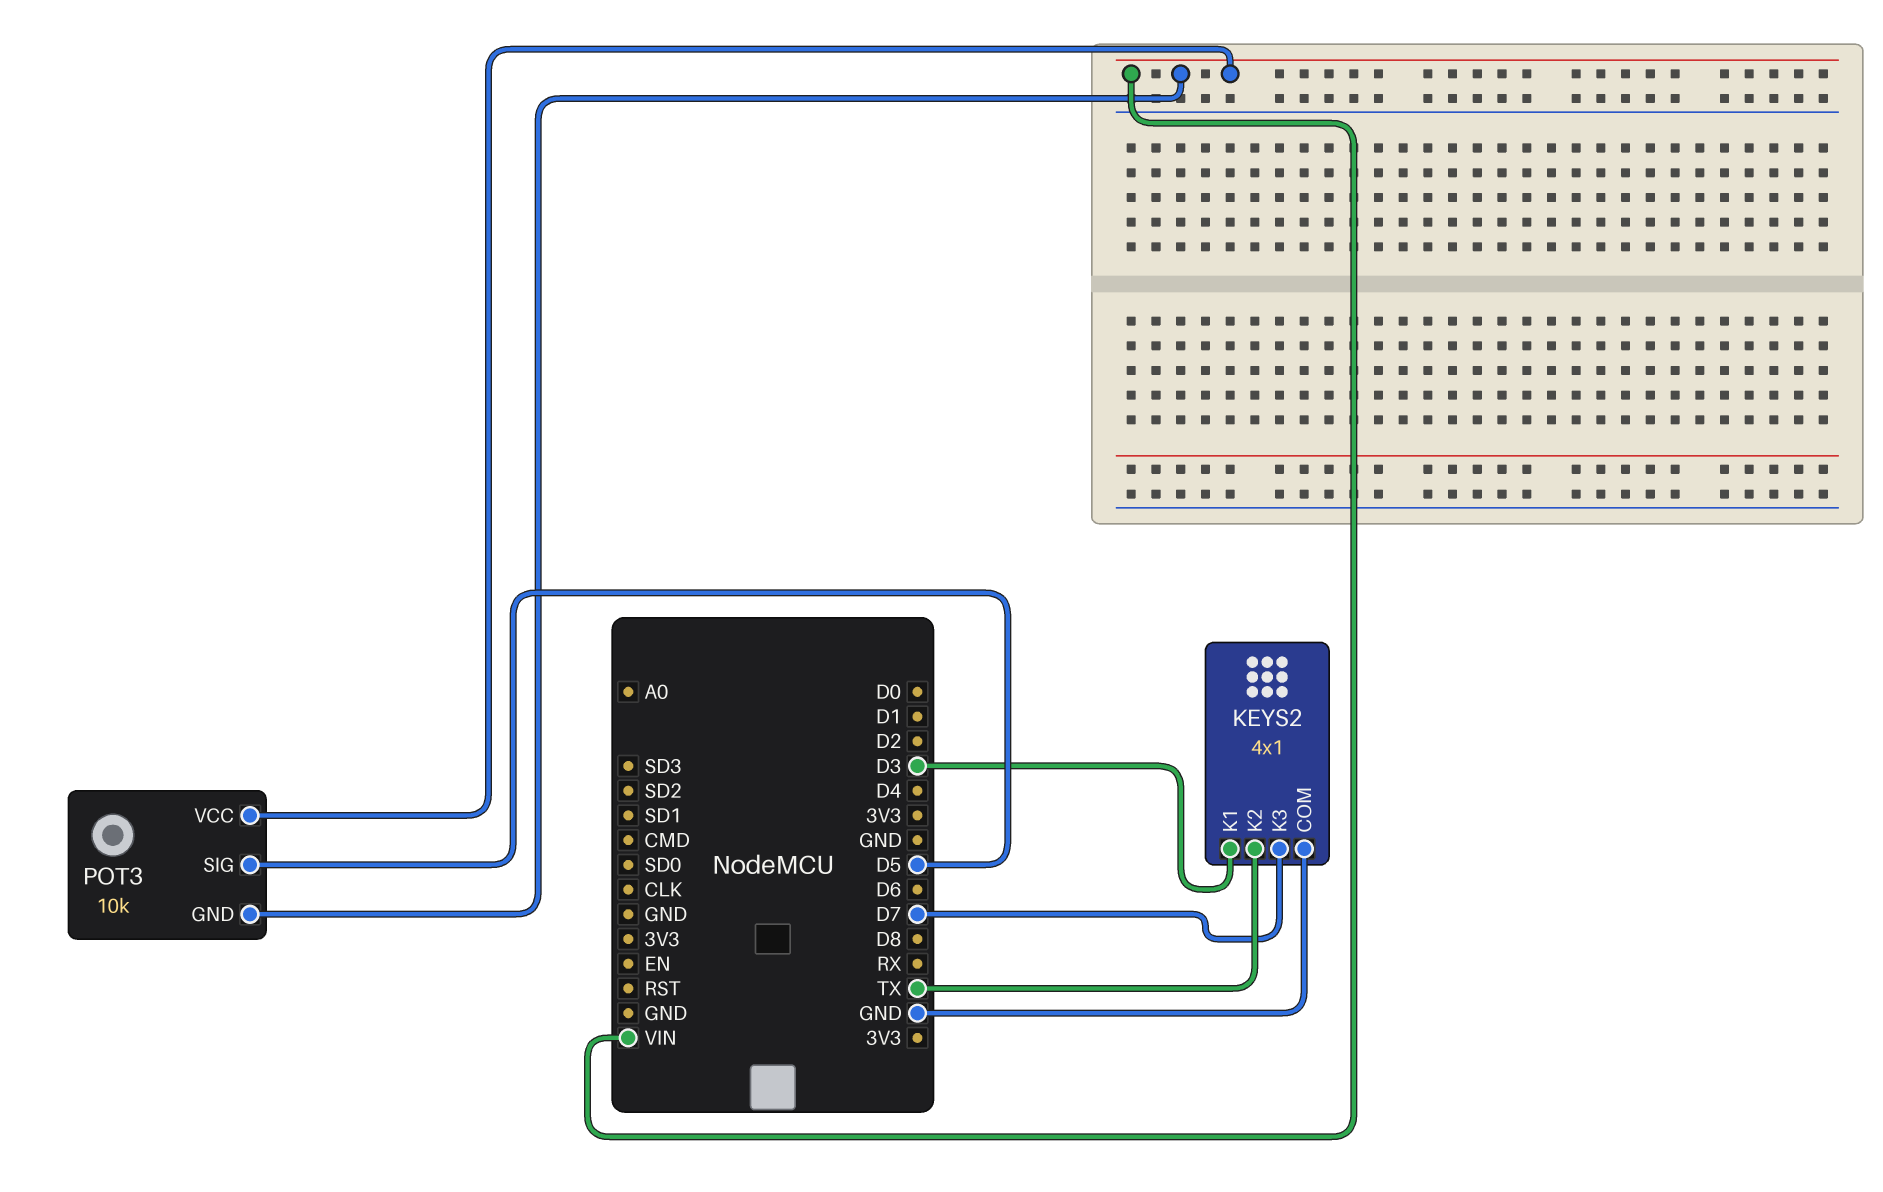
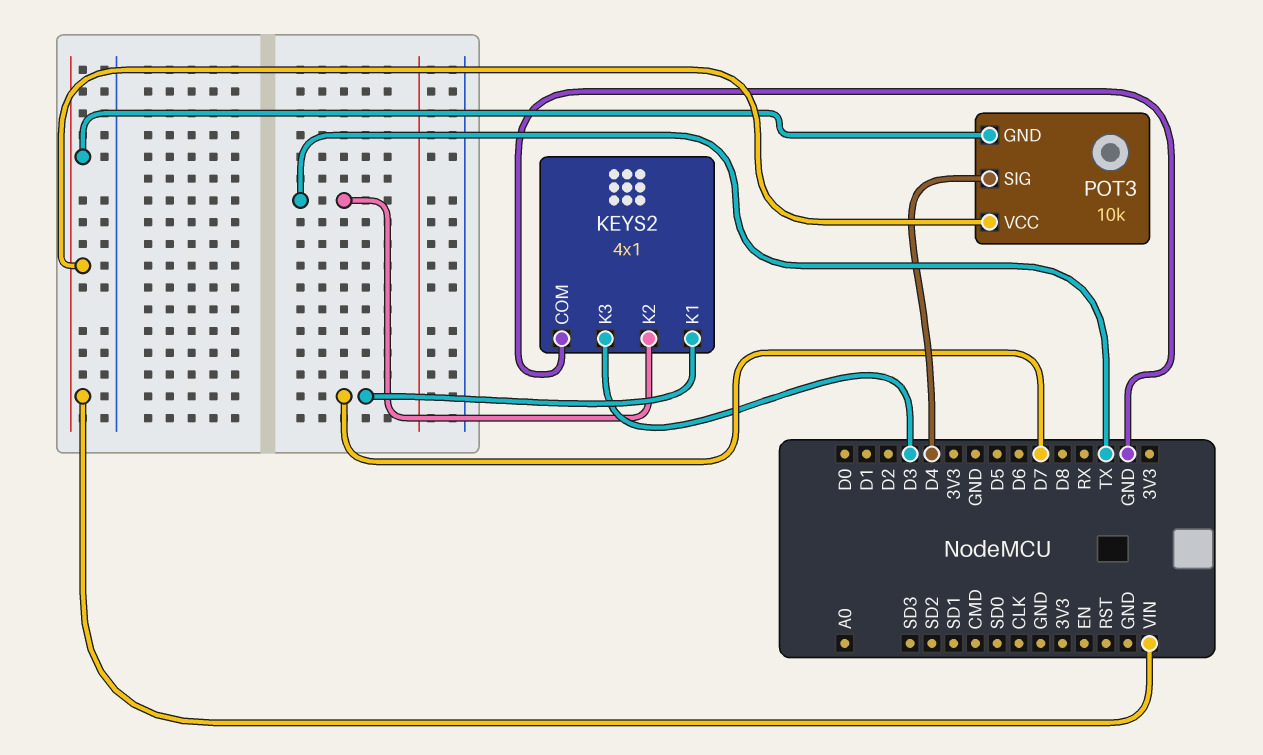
KEYS2 pin K1: D3 -> D7
KEYS2 pin K3: D7 -> D3
POT3 pin SIG: D5 -> D4

